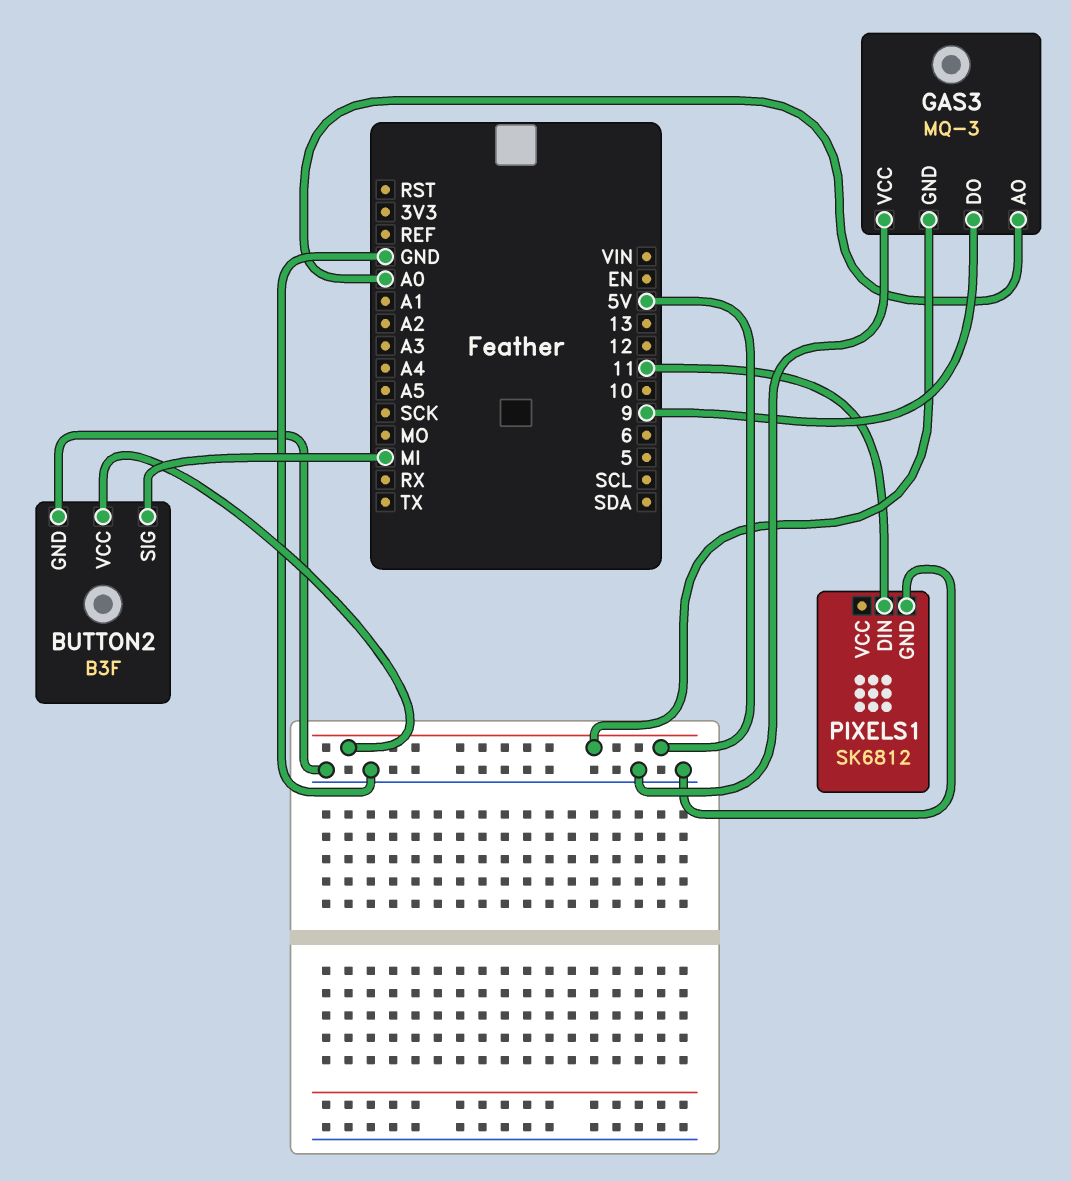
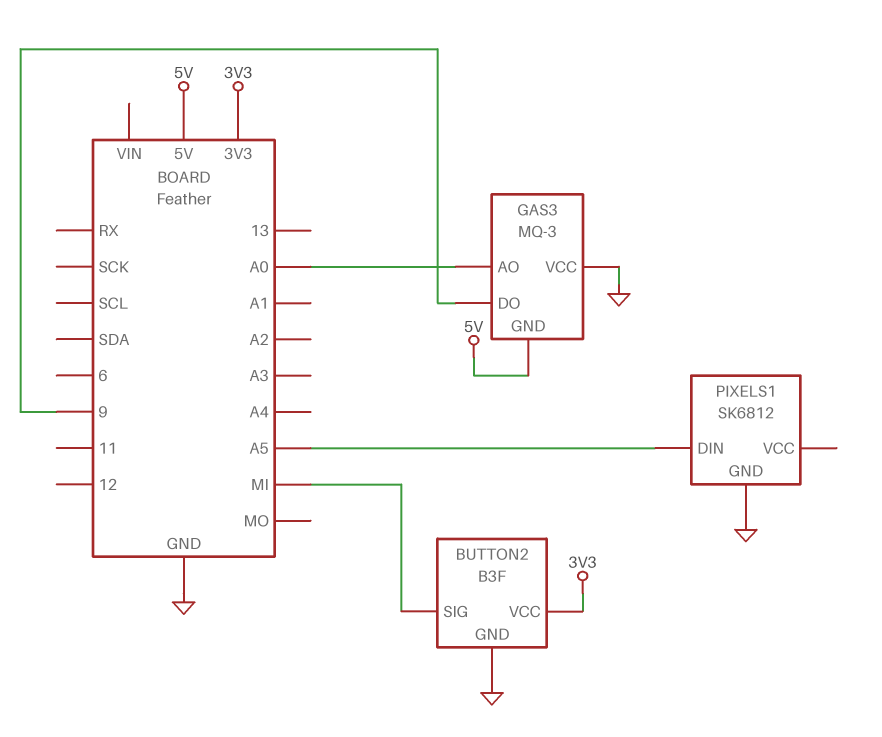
BUTTON2 pin VCC: 5V -> 3V3
PIXELS1 pin DIN: 11 -> A5

